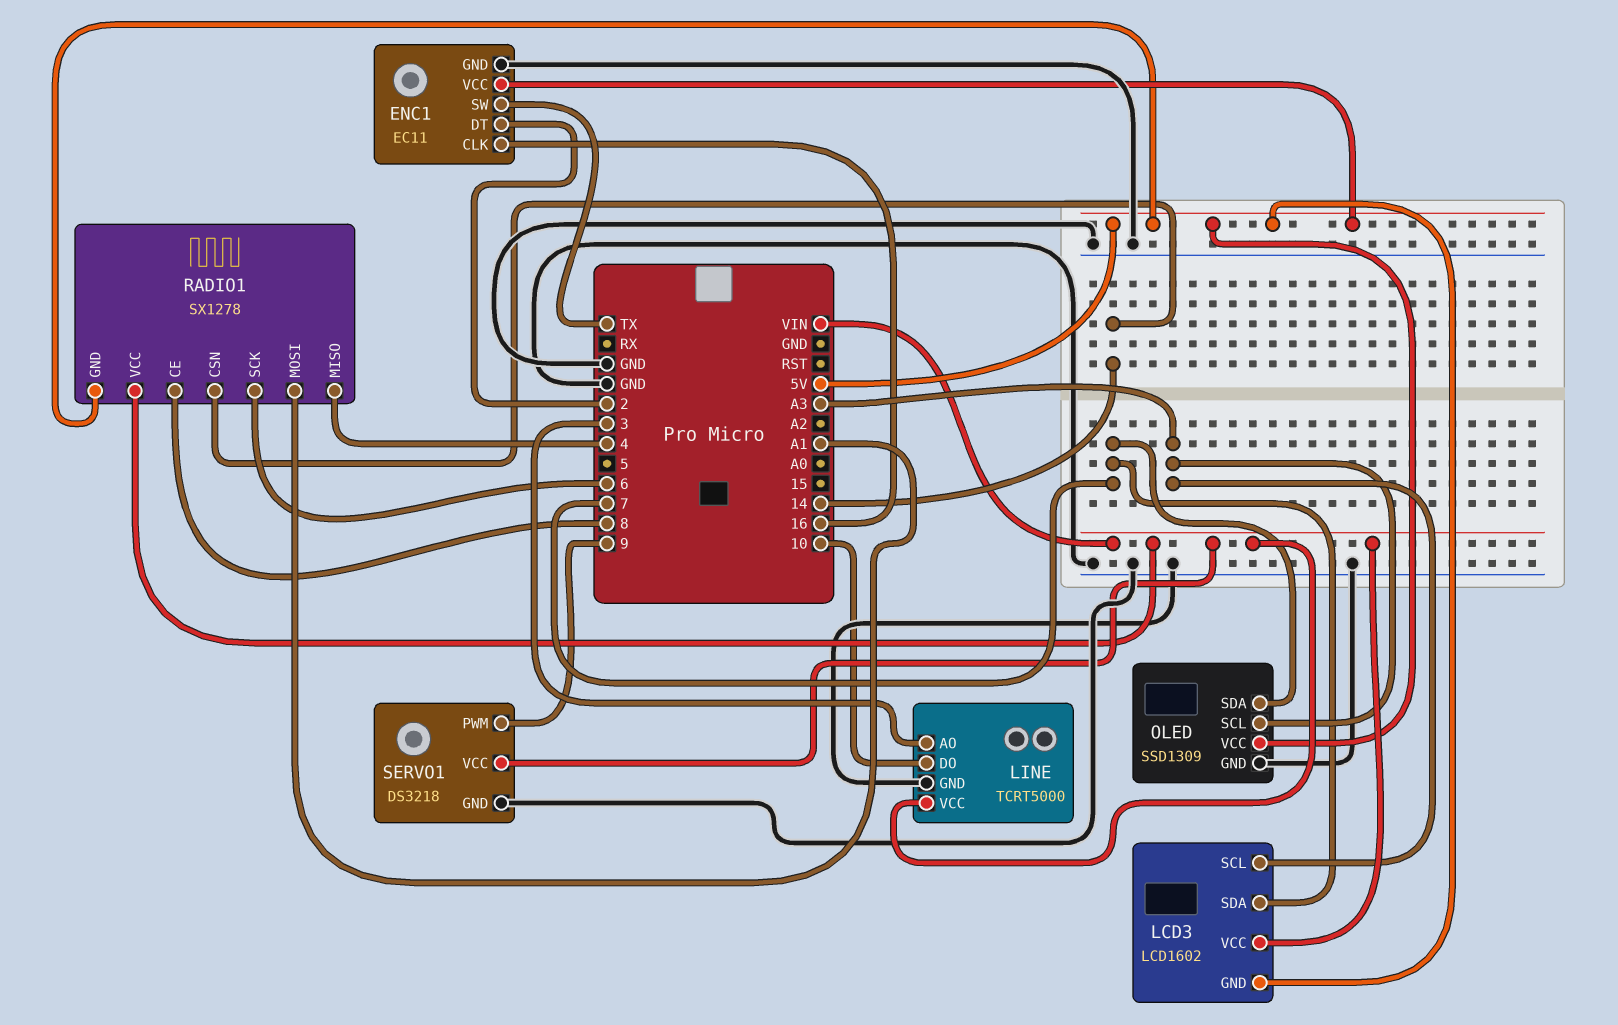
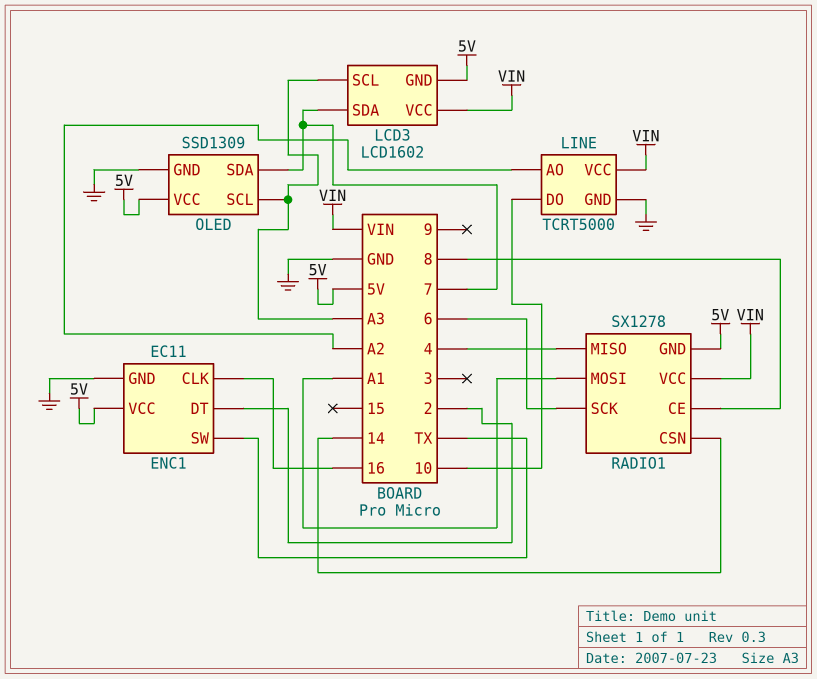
LINE pin AO: 3 -> A2
SERVO1: DS3218 -> none
SERVO1 pin GND: GND -> none
SERVO1 pin PWM: 9 -> none
SERVO1 pin VCC: VIN -> none

